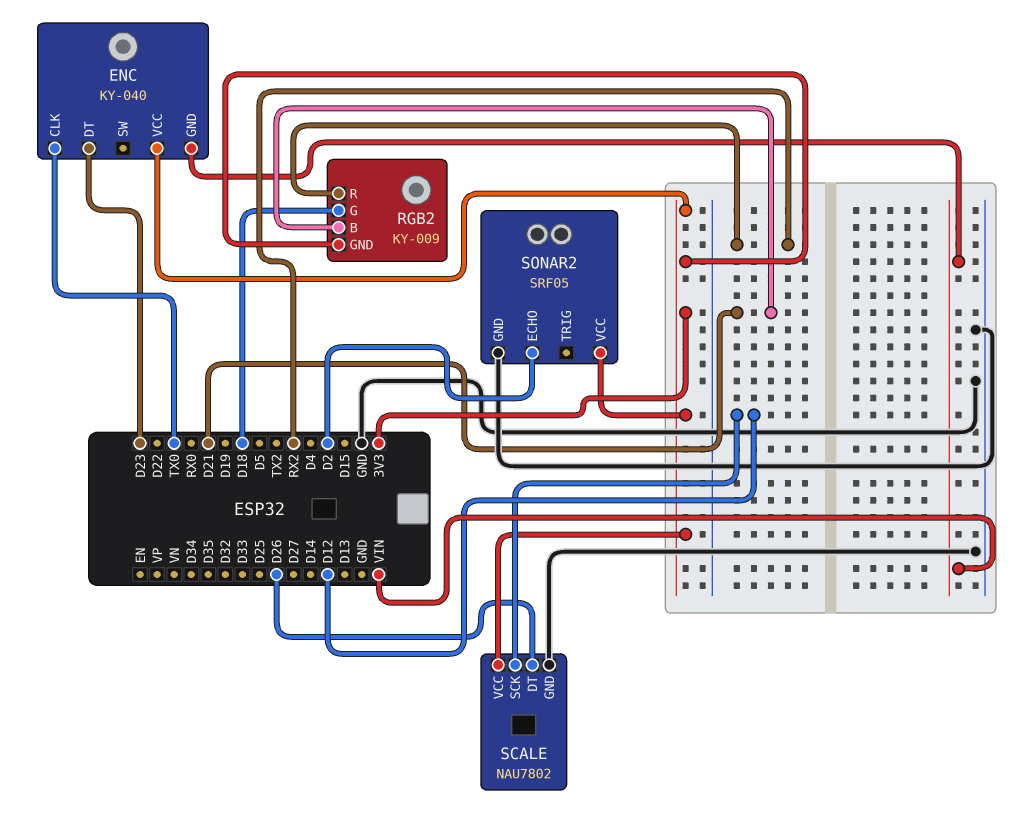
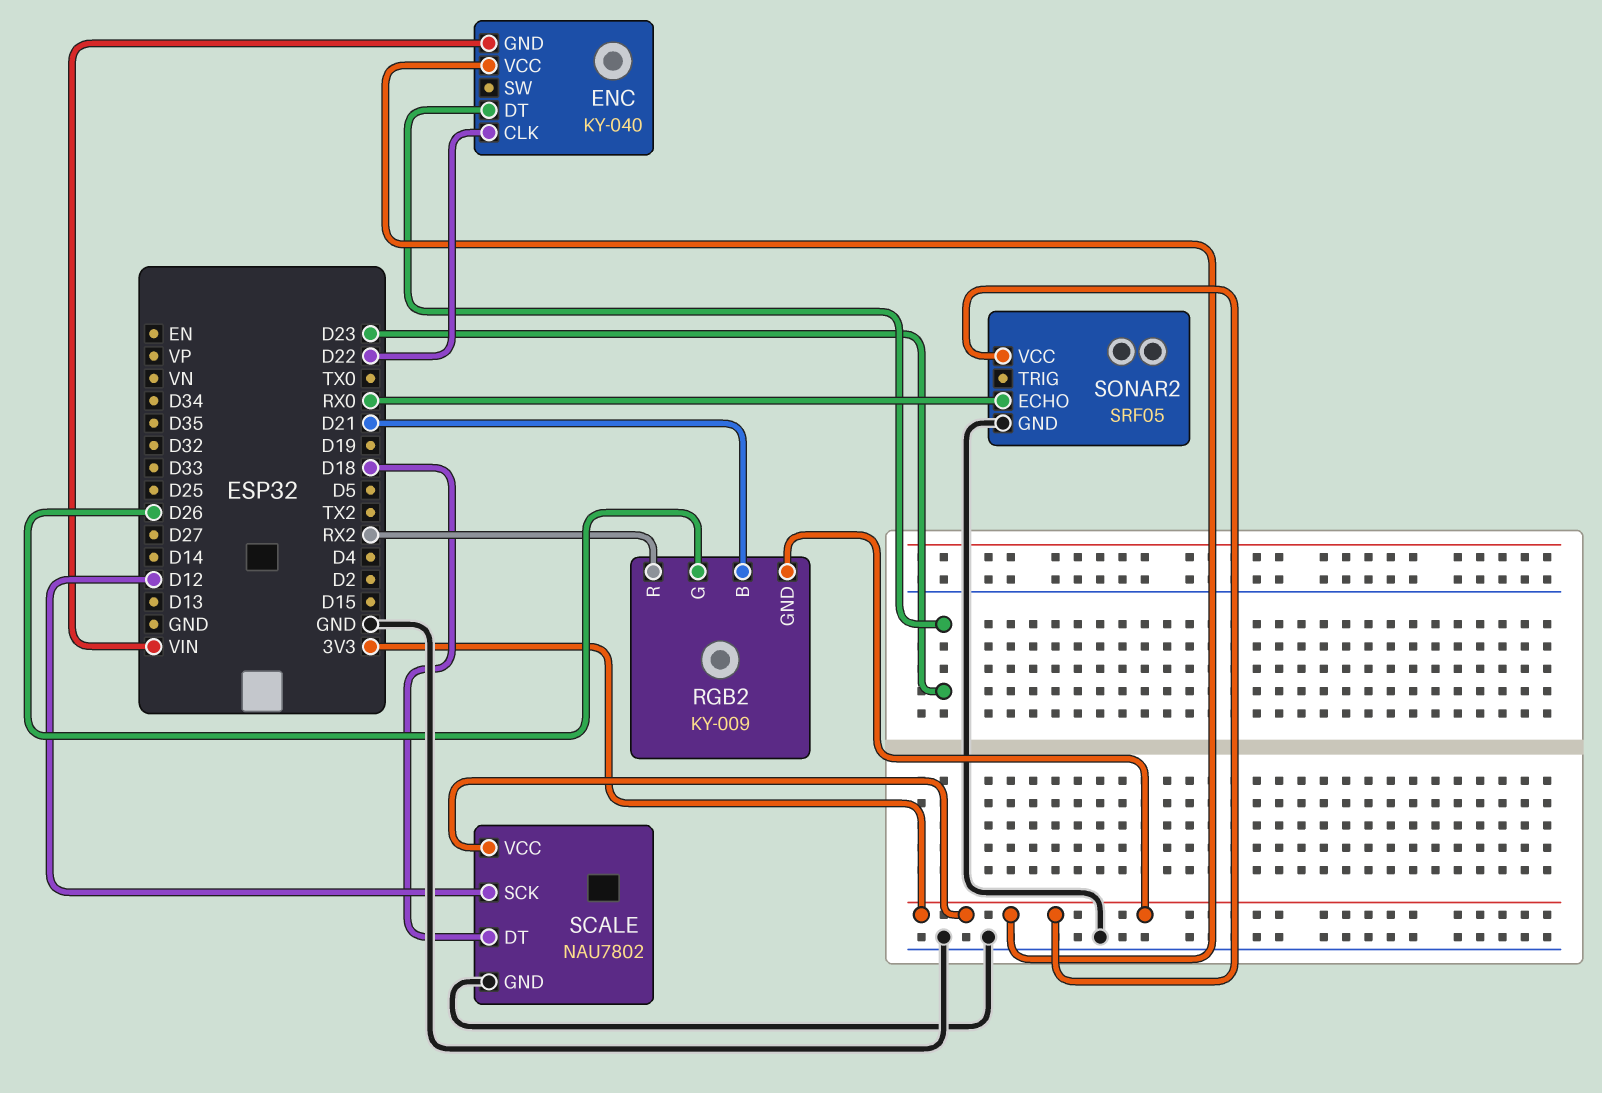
ENC pin CLK: TX0 -> D22
RGB2 pin G: D18 -> D26
SCALE pin DT: D26 -> D18
SONAR2 pin ECHO: D2 -> RX0

